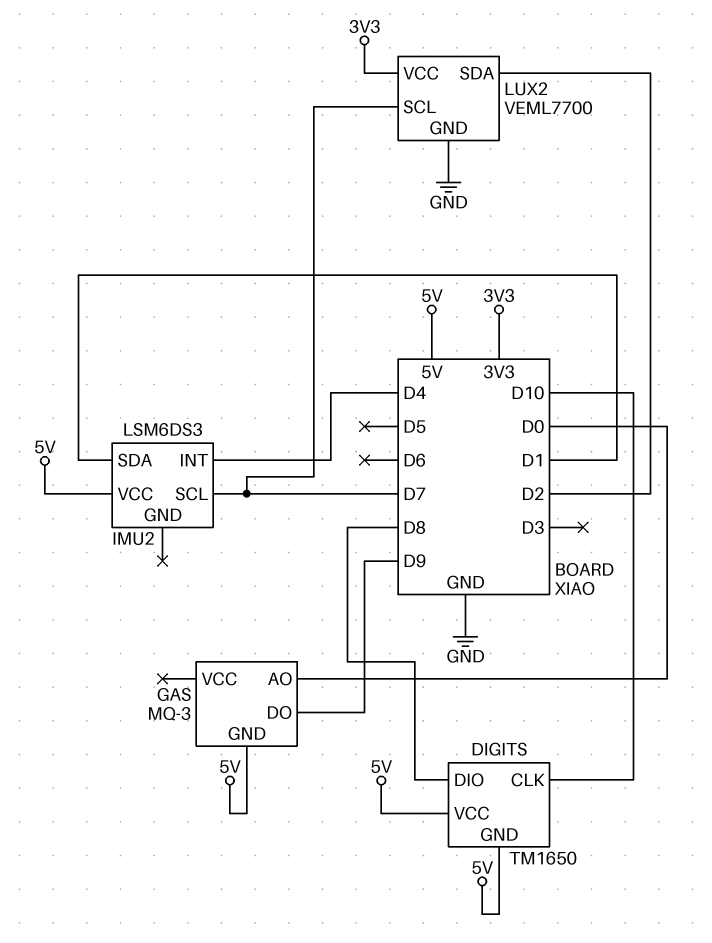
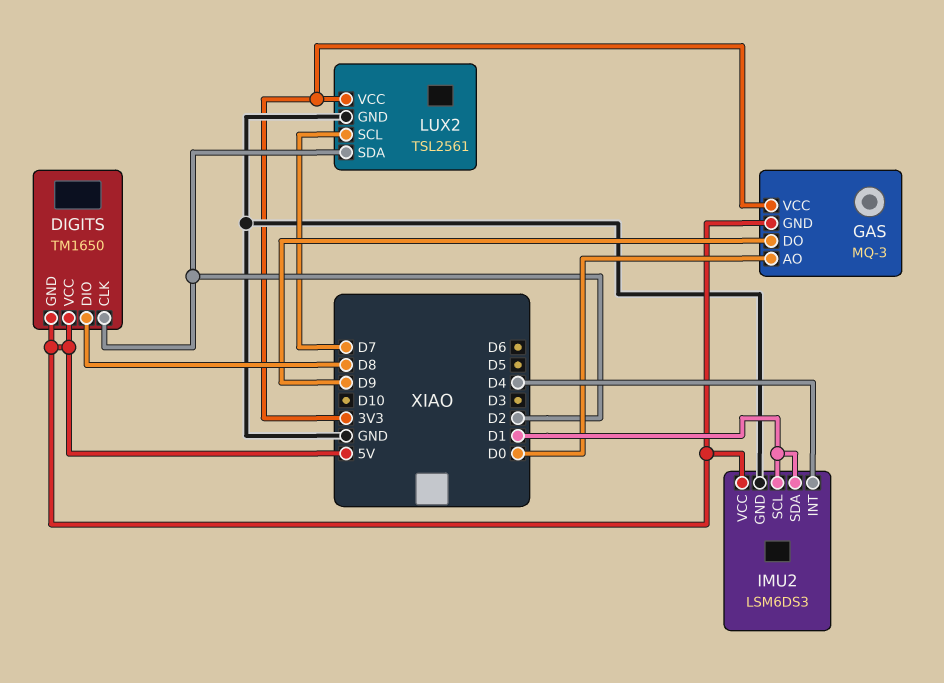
DIGITS pin CLK: D10 -> D2
GAS pin VCC: none -> 3V3
IMU2 pin GND: none -> GND
IMU2 pin SCL: D7 -> D1
LUX2: VEML7700 -> TSL2561

